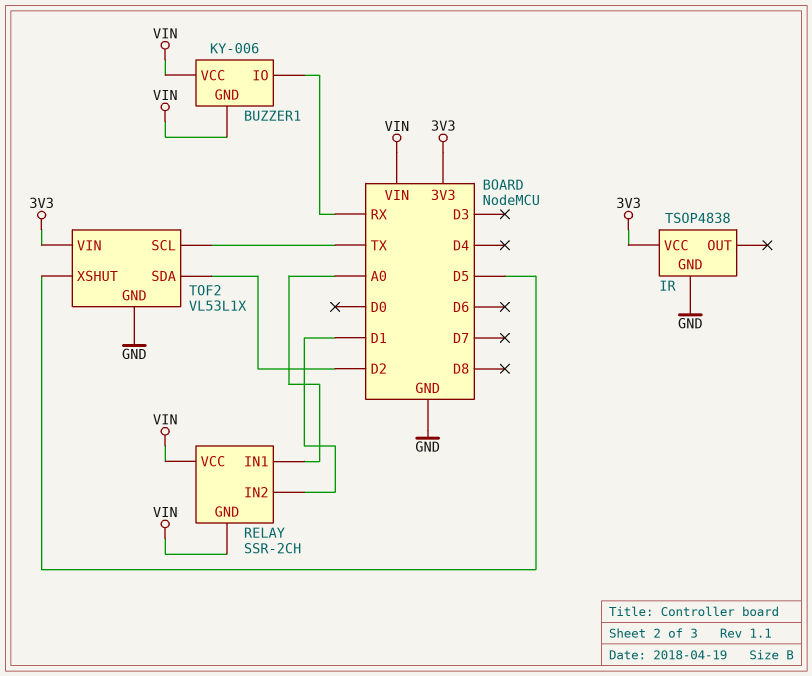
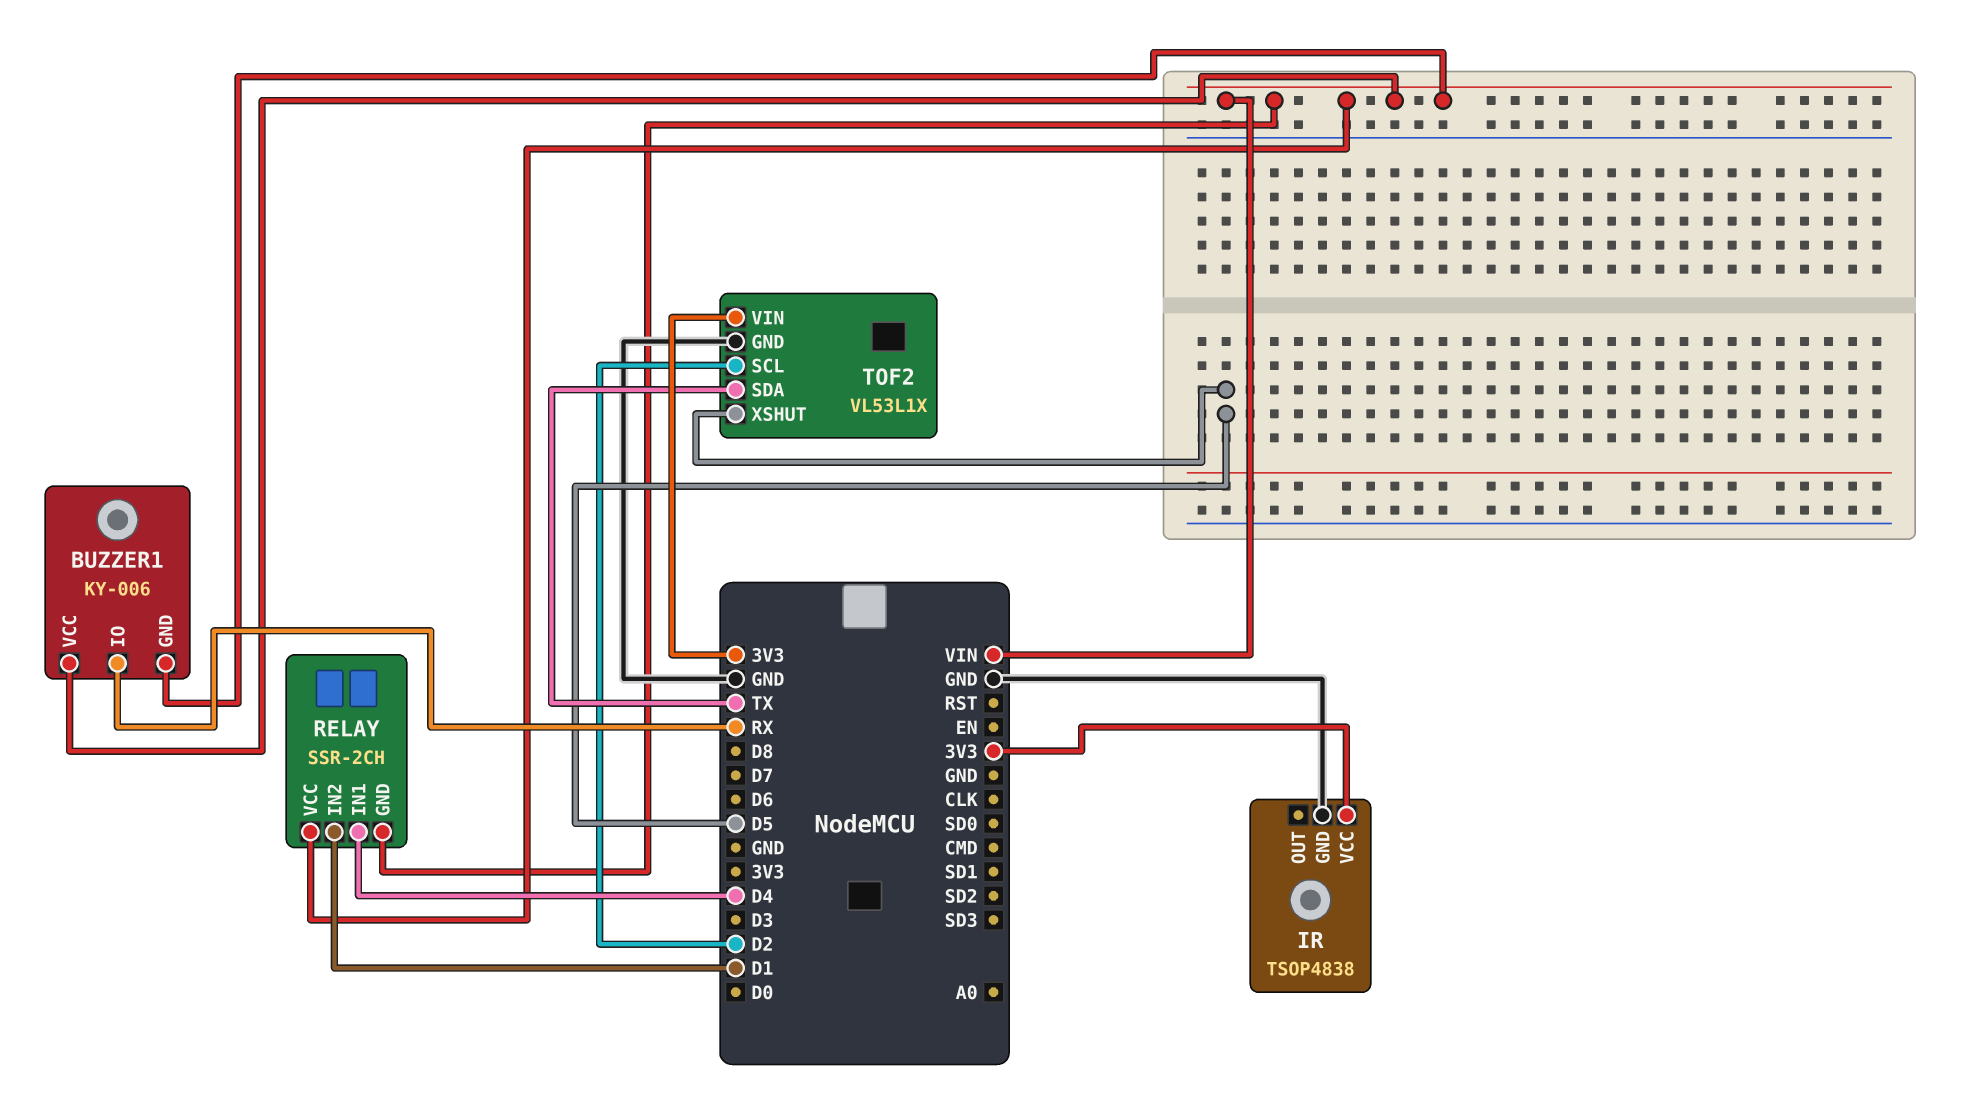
RELAY pin IN1: A0 -> D4
TOF2 pin SCL: TX -> D2
TOF2 pin SDA: D2 -> TX

